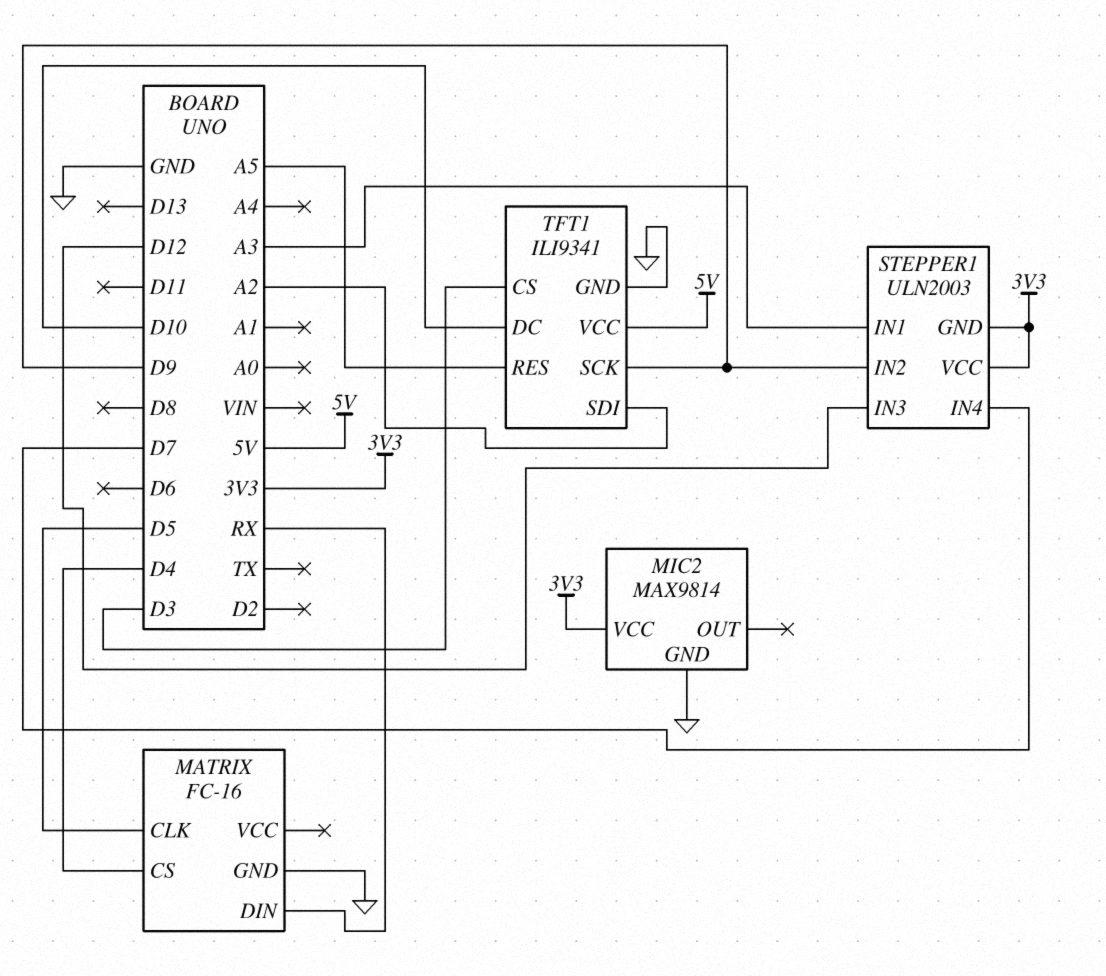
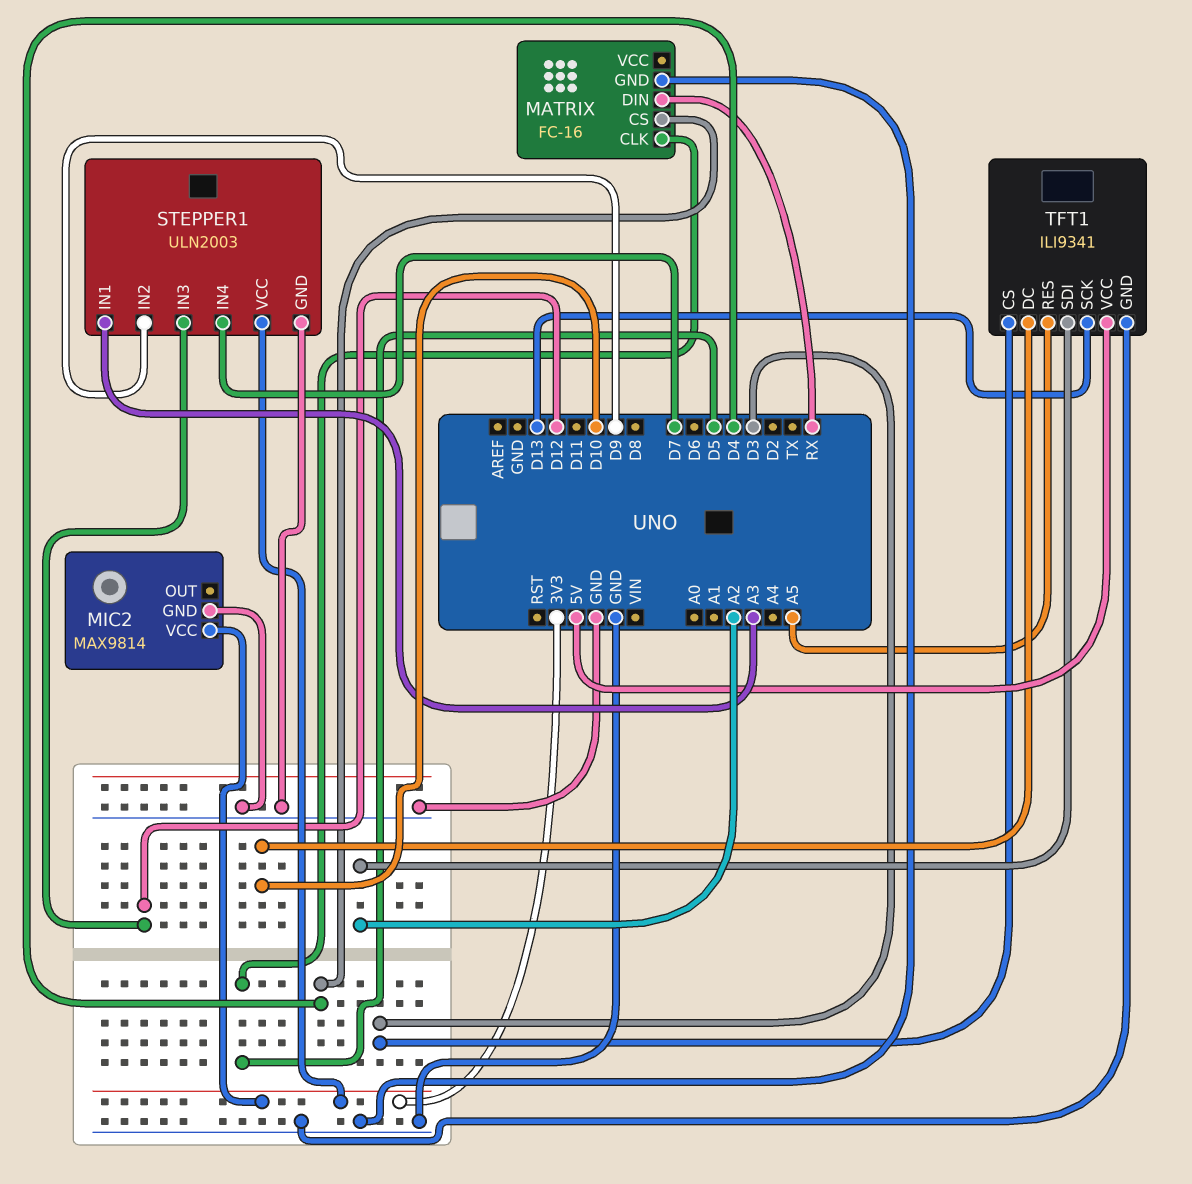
STEPPER1 pin GND: 3V3 -> GND
TFT1 pin SCK: D9 -> D13

